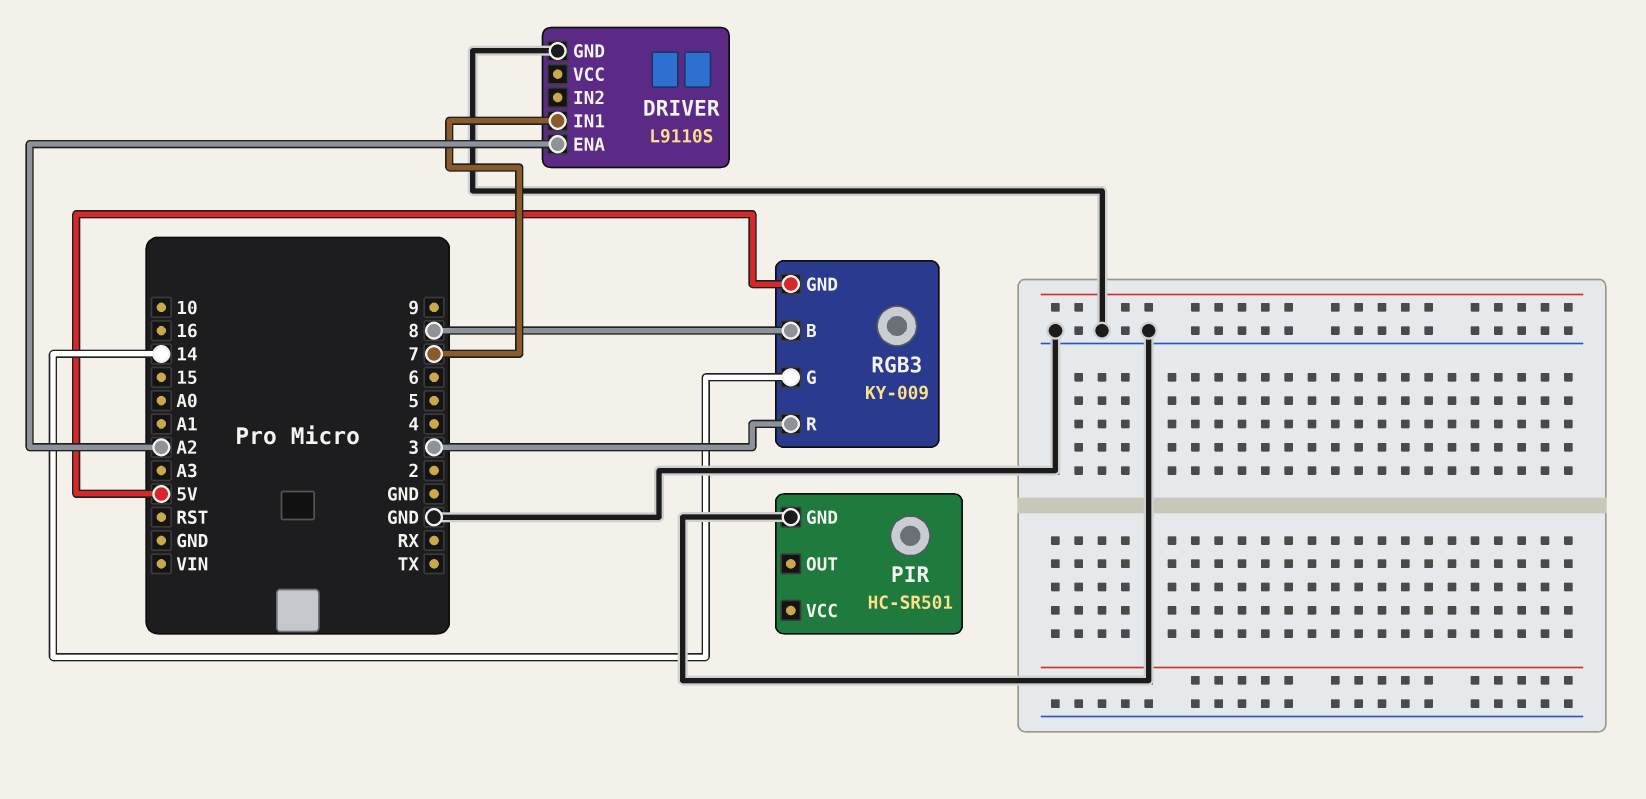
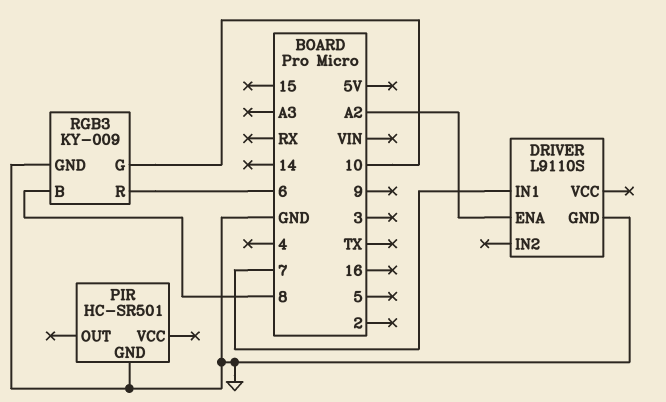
RGB3 pin G: 14 -> 10
RGB3 pin GND: 5V -> GND
RGB3 pin R: 3 -> 6

